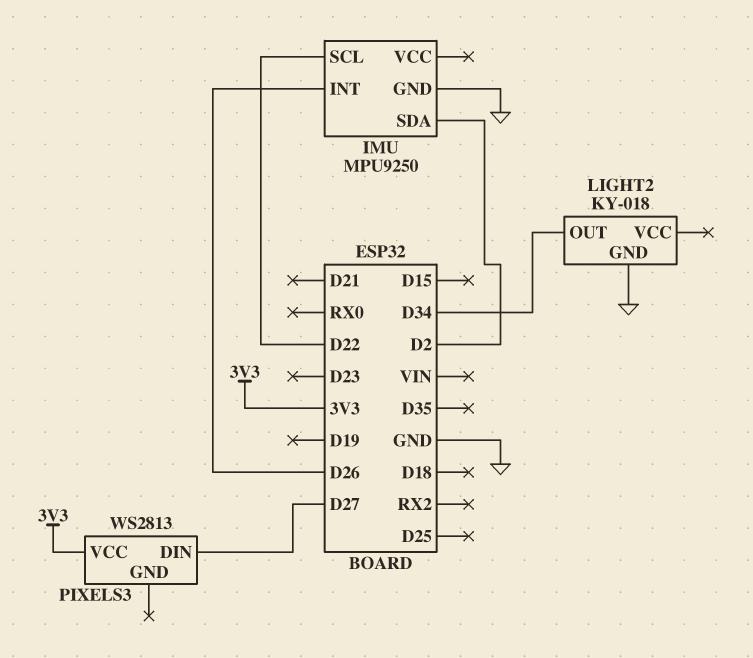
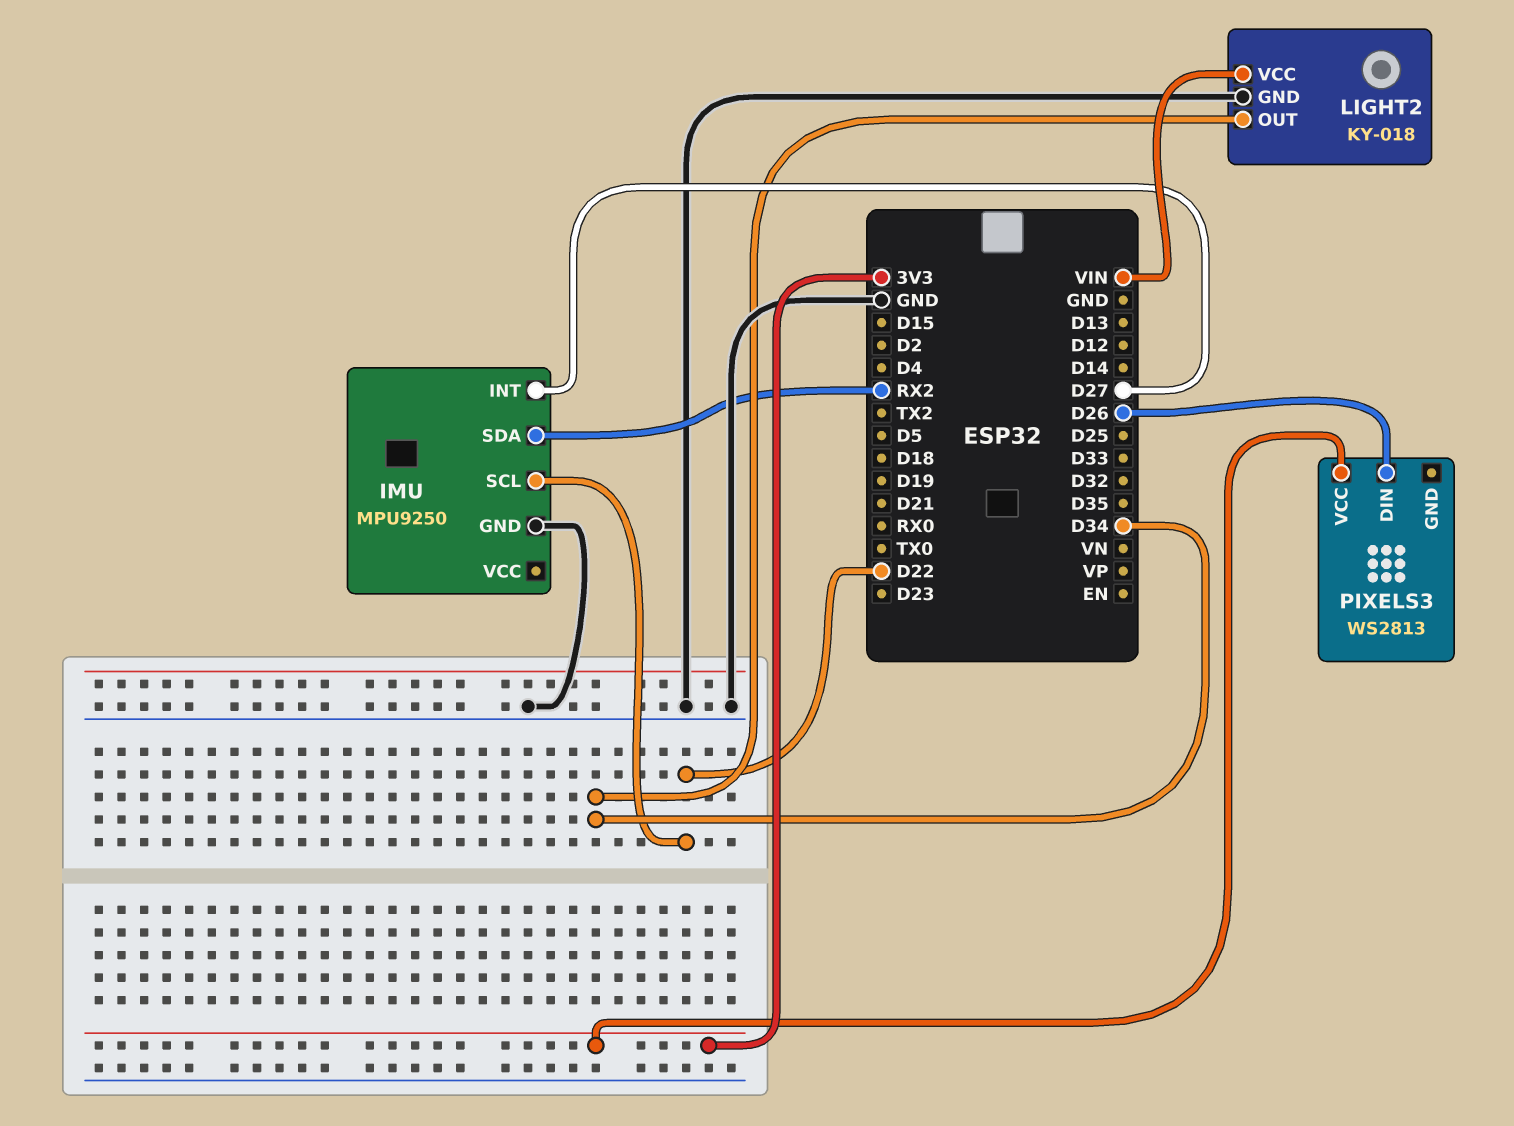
IMU pin INT: D26 -> D27
IMU pin SDA: D2 -> RX2
LIGHT2 pin VCC: none -> VIN
PIXELS3 pin DIN: D27 -> D26

